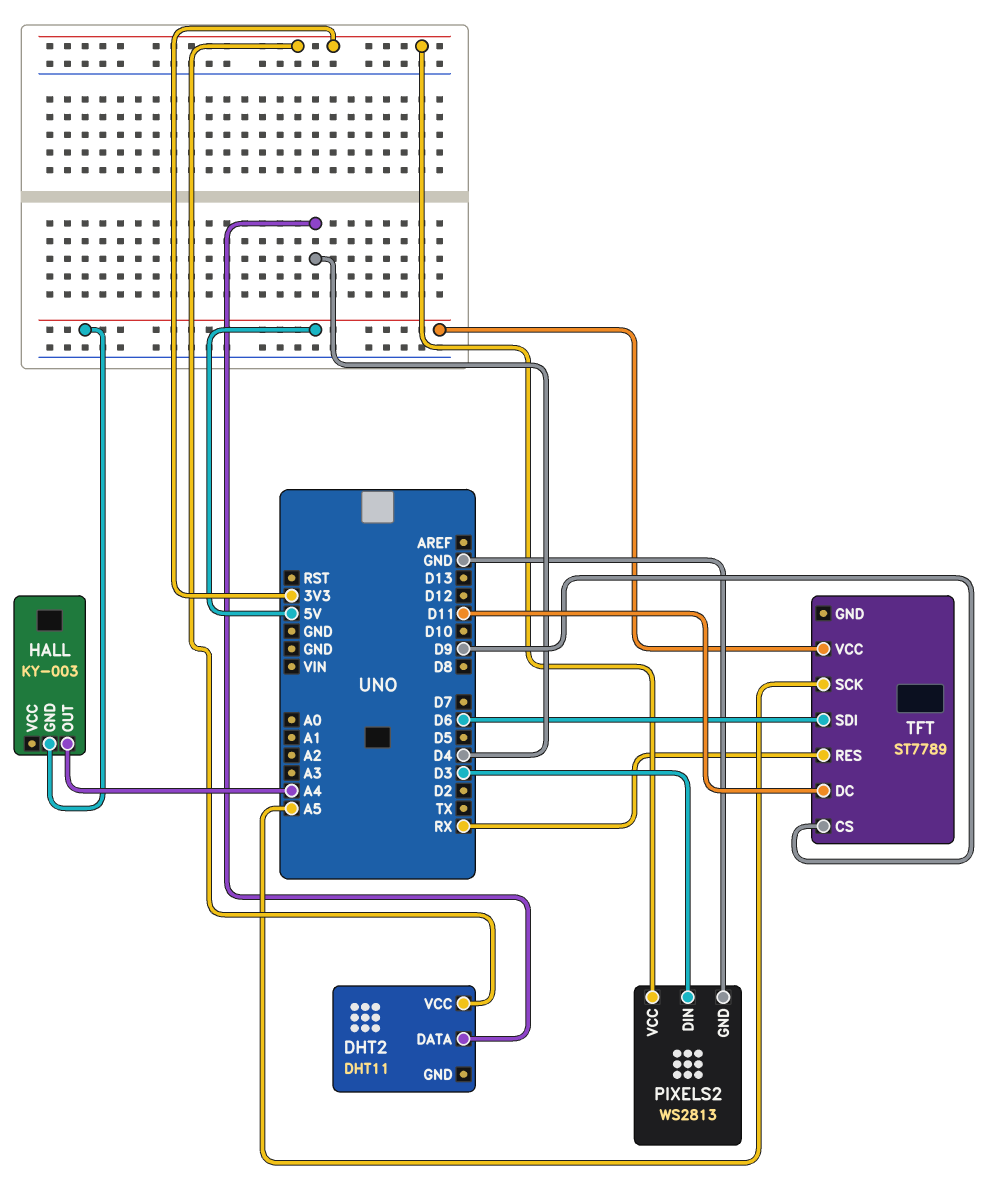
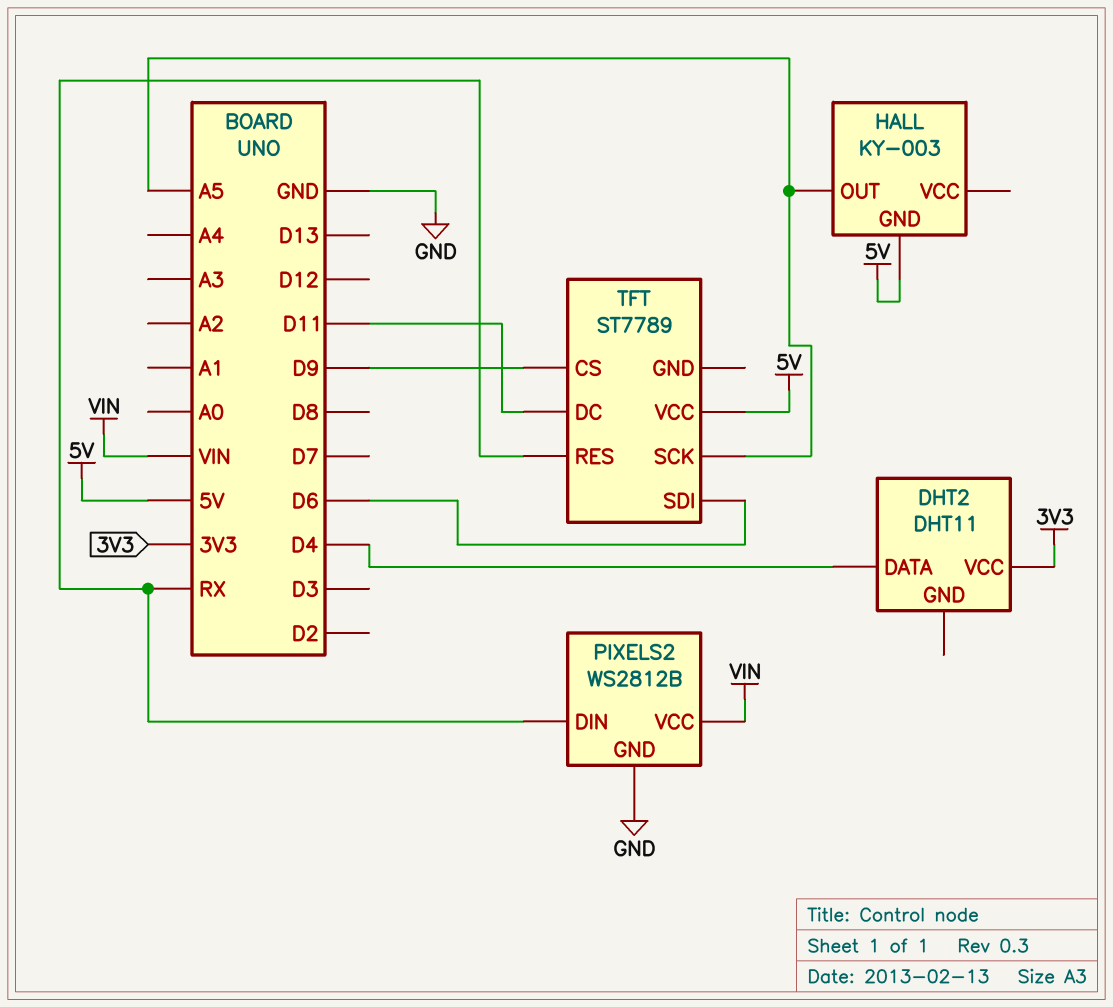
HALL pin OUT: A4 -> A5
PIXELS2: WS2813 -> WS2812B
PIXELS2 pin DIN: D3 -> RX
PIXELS2 pin VCC: 3V3 -> VIN

